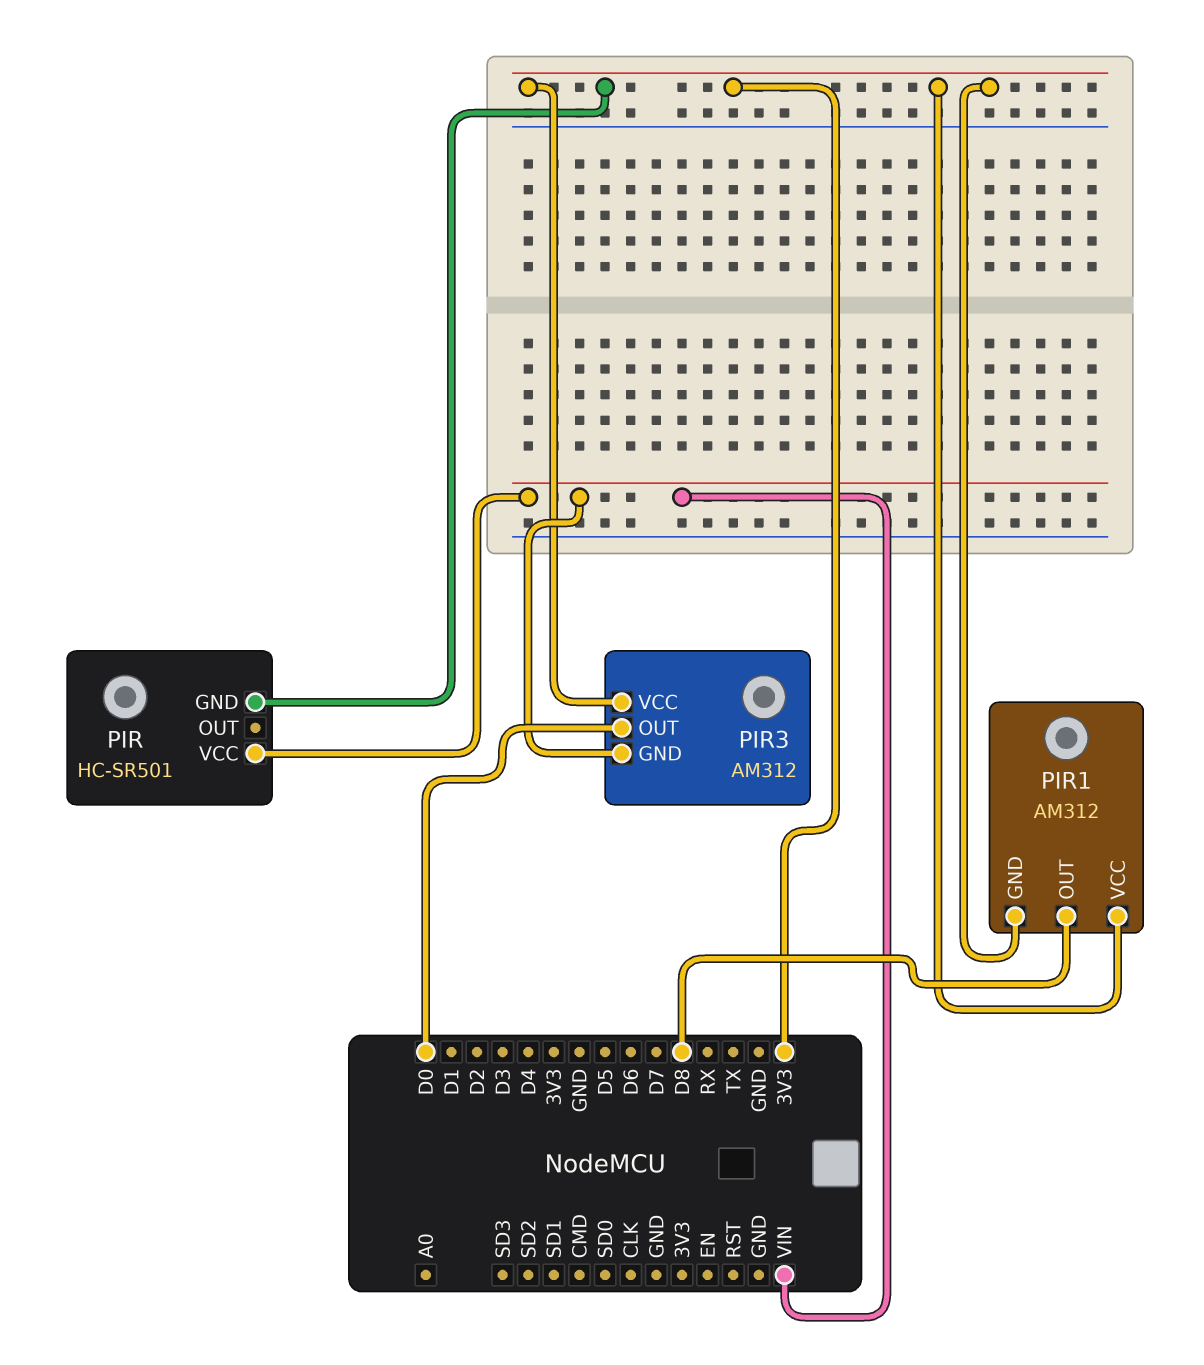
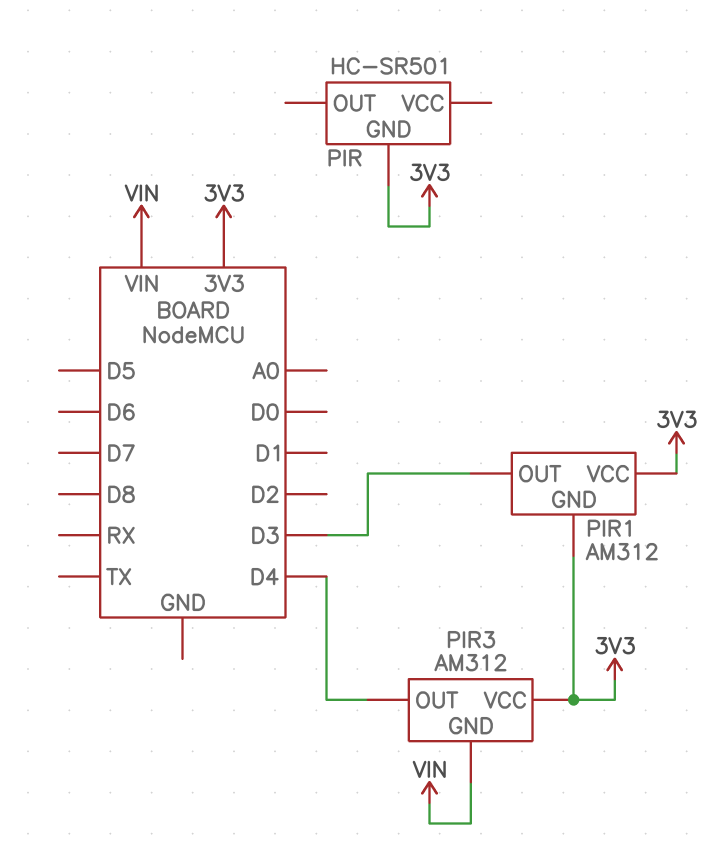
PIR pin VCC: VIN -> none
PIR1 pin OUT: D8 -> D3
PIR3 pin OUT: D0 -> D4

